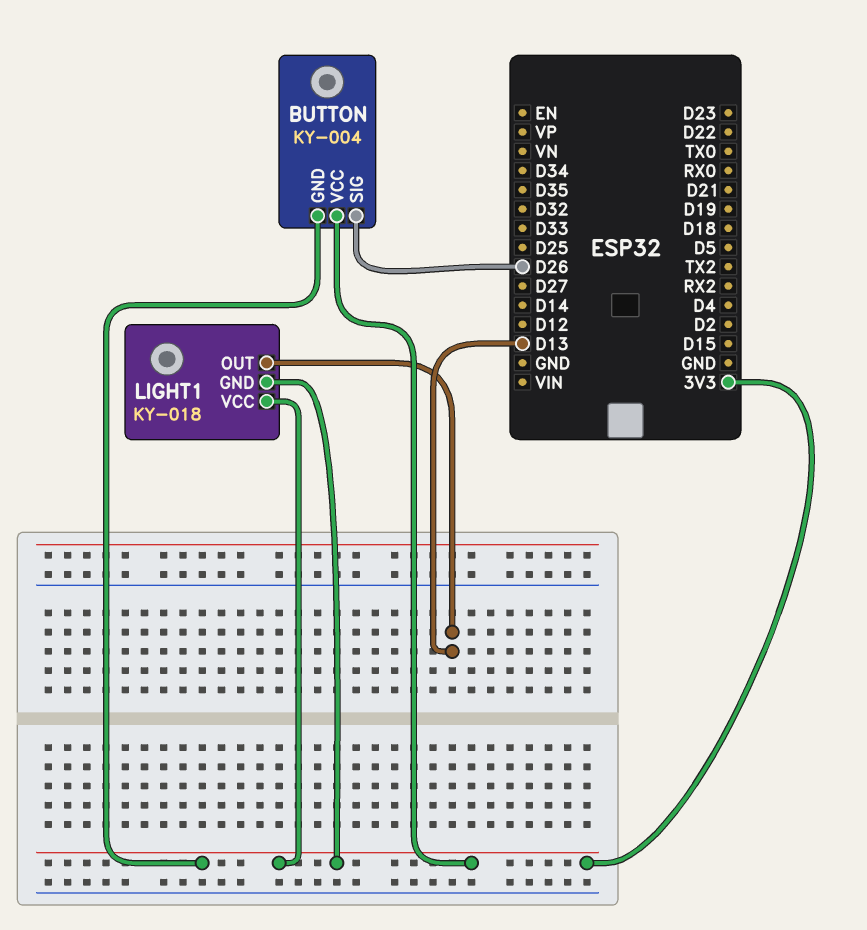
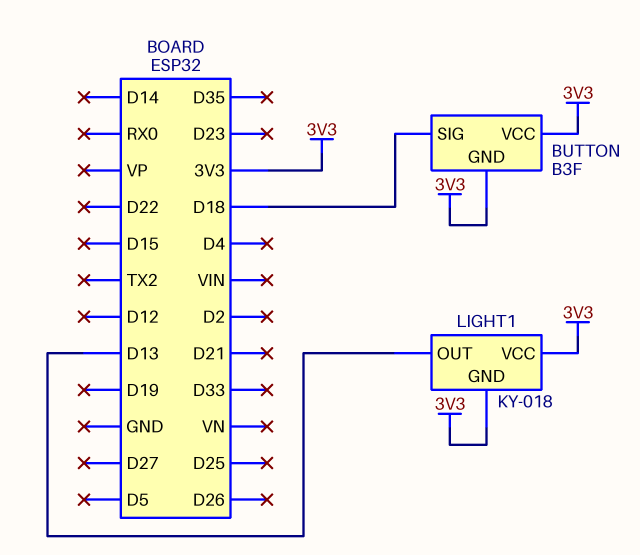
BUTTON: KY-004 -> B3F
BUTTON pin SIG: D26 -> D18

